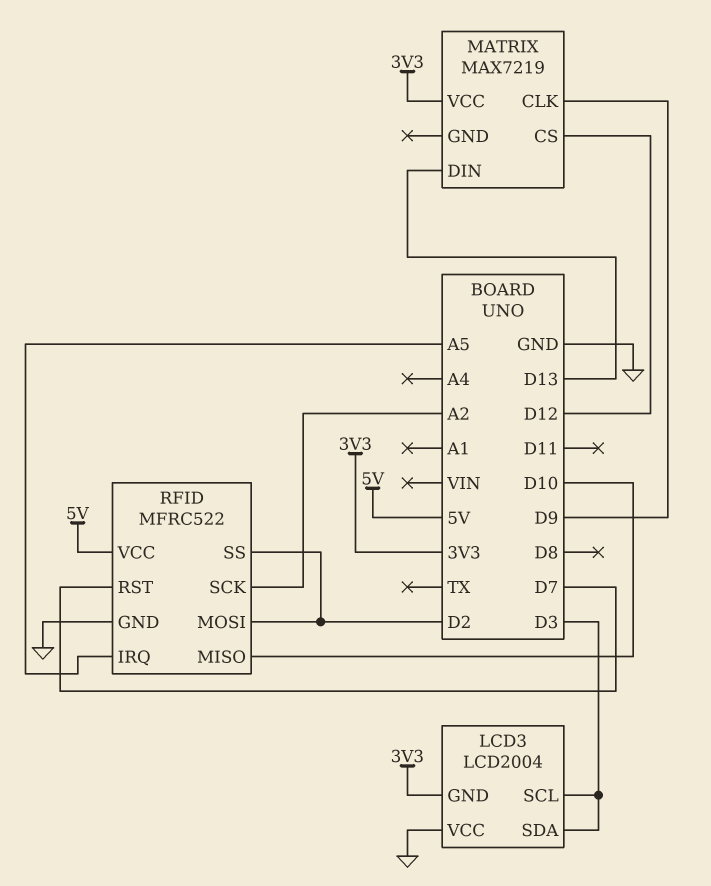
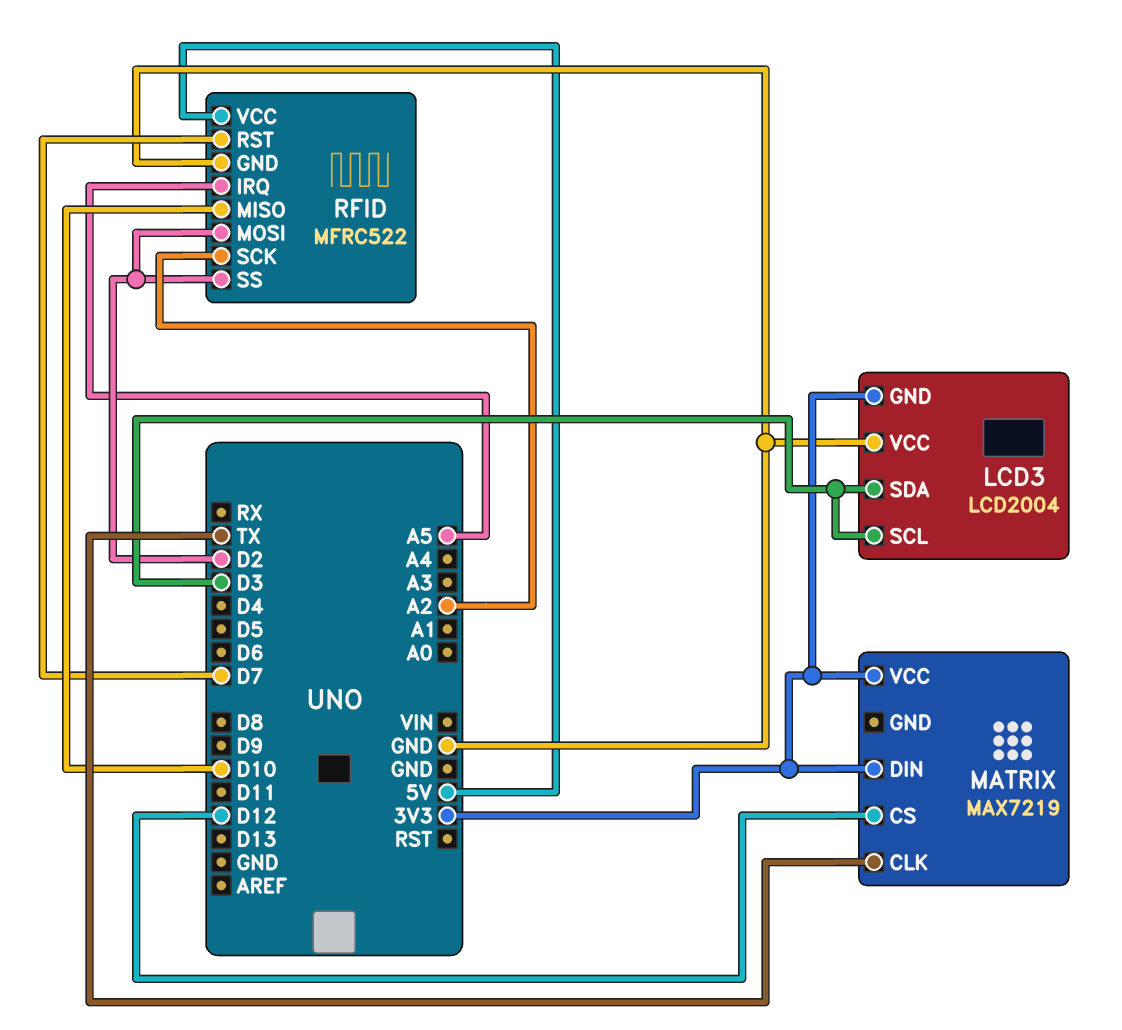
MATRIX pin CLK: D9 -> TX
MATRIX pin DIN: D13 -> 3V3

